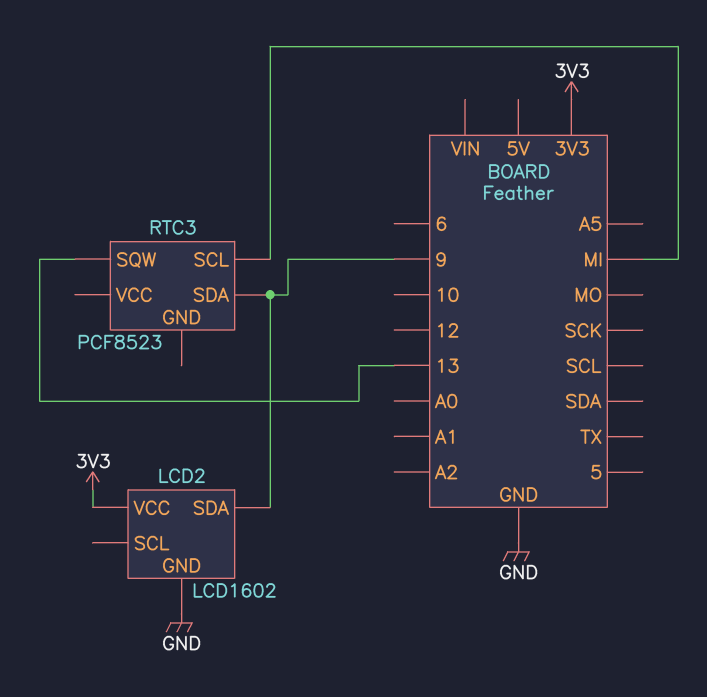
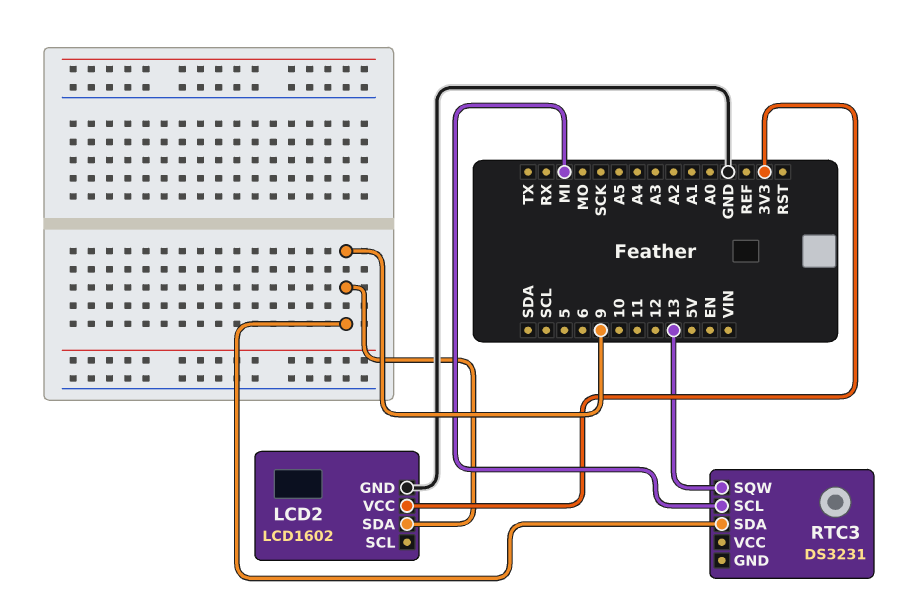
RTC3: PCF8523 -> DS3231

